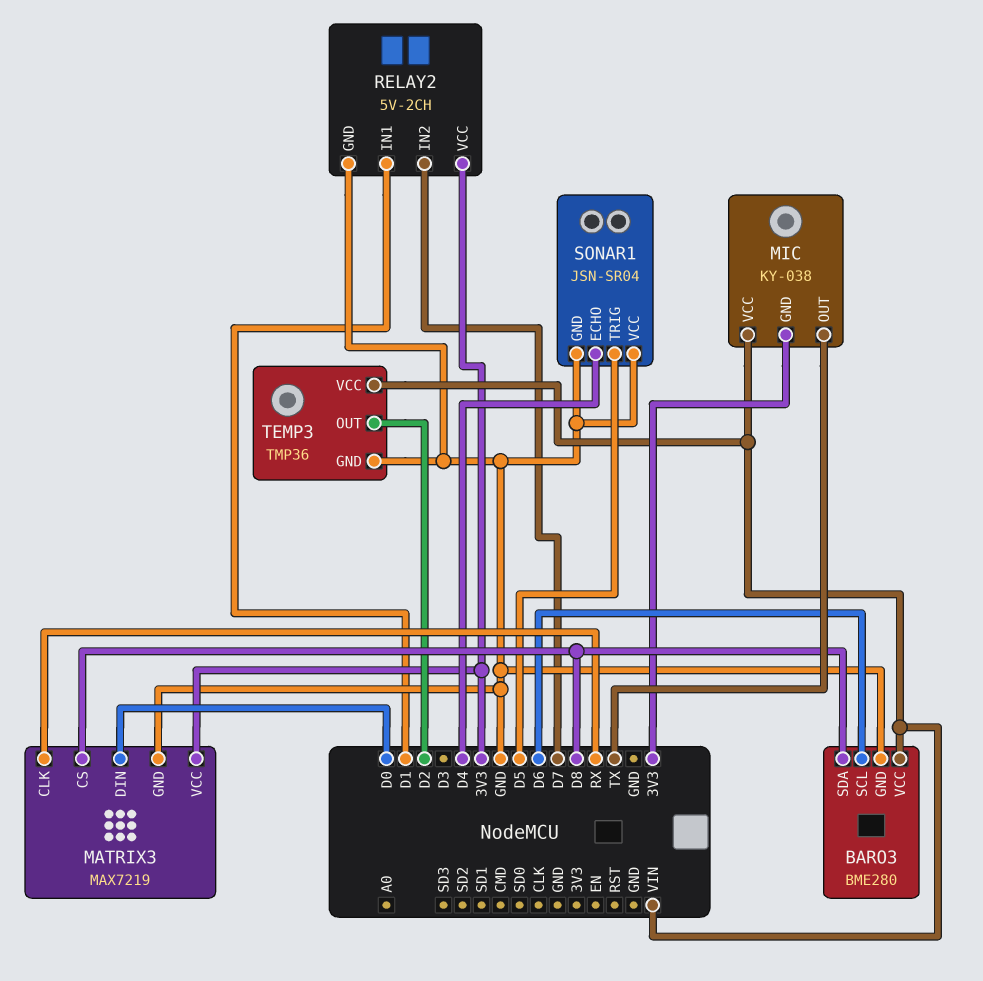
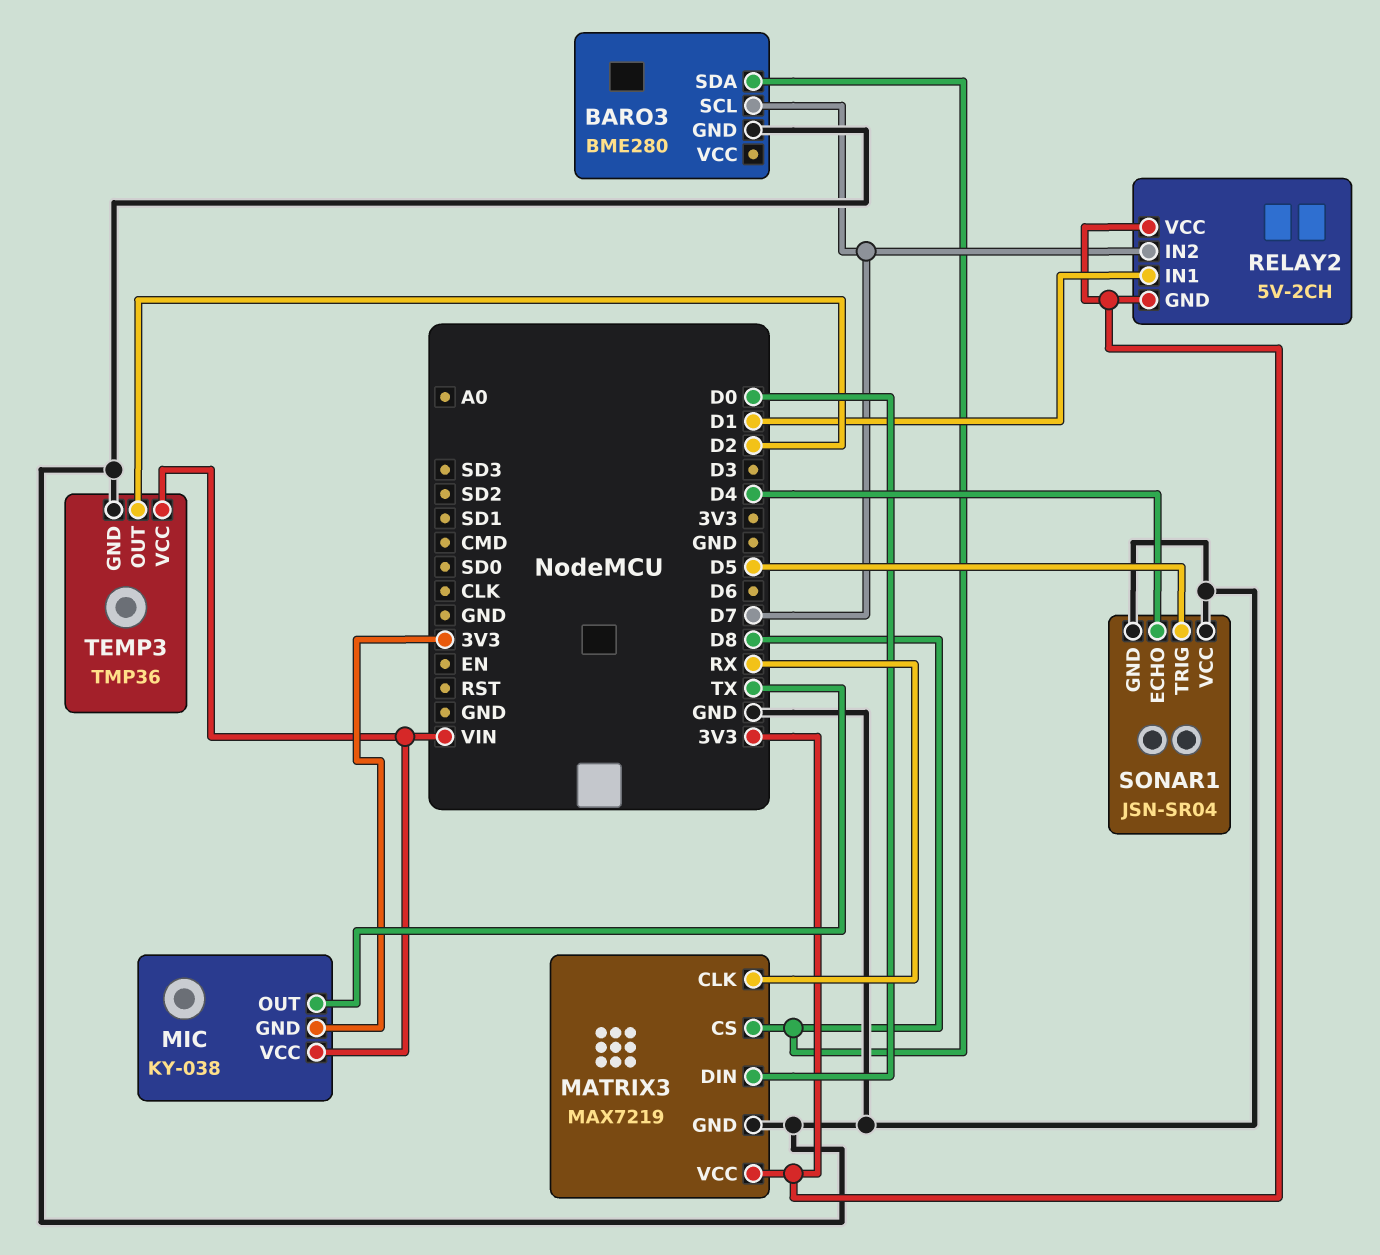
BARO3 pin SCL: D6 -> D7
BARO3 pin VCC: VIN -> none
RELAY2 pin GND: GND -> 3V3

